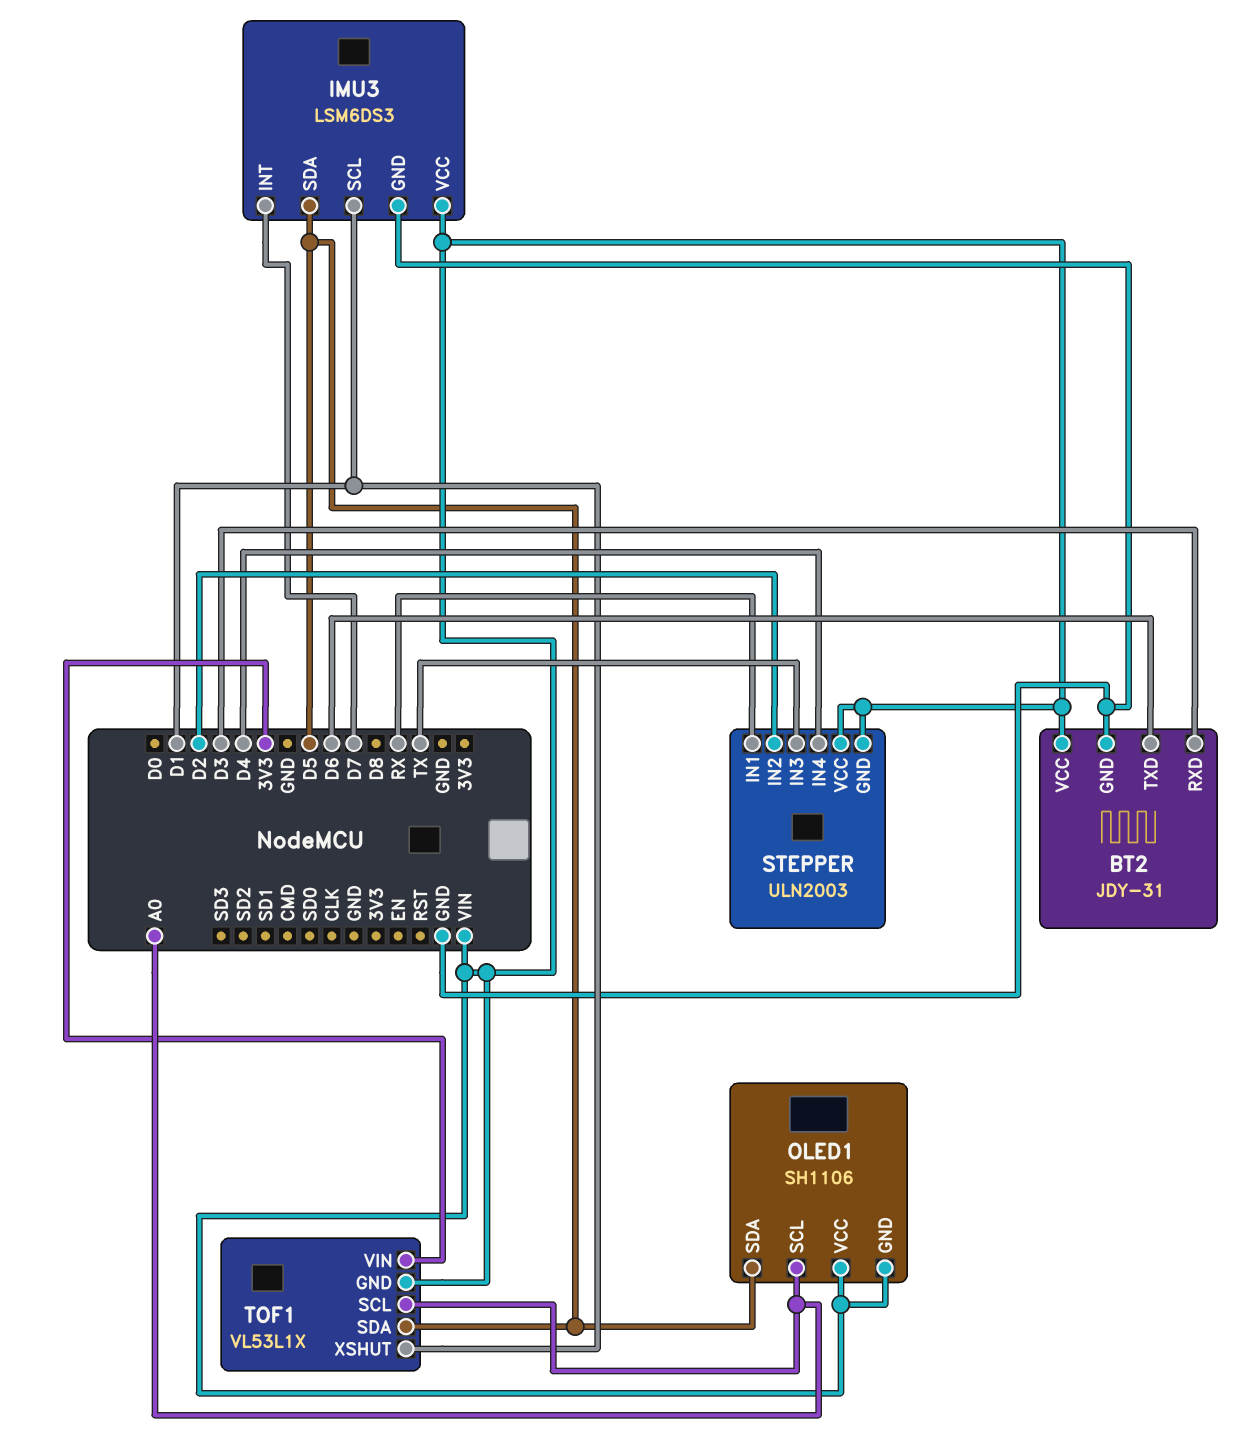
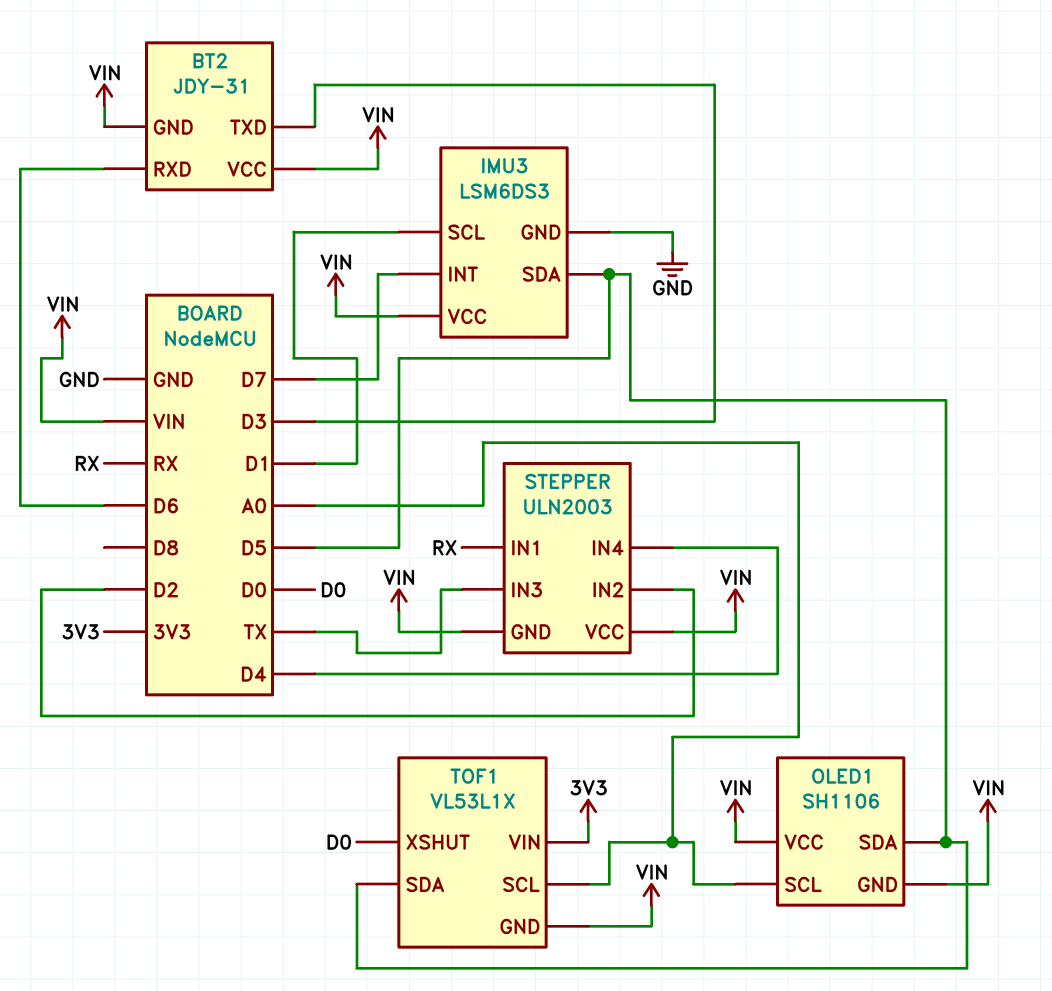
BT2 pin GND: GND -> VIN
BT2 pin RXD: D3 -> D6
BT2 pin TXD: D6 -> D3
TOF1 pin XSHUT: D1 -> D0

